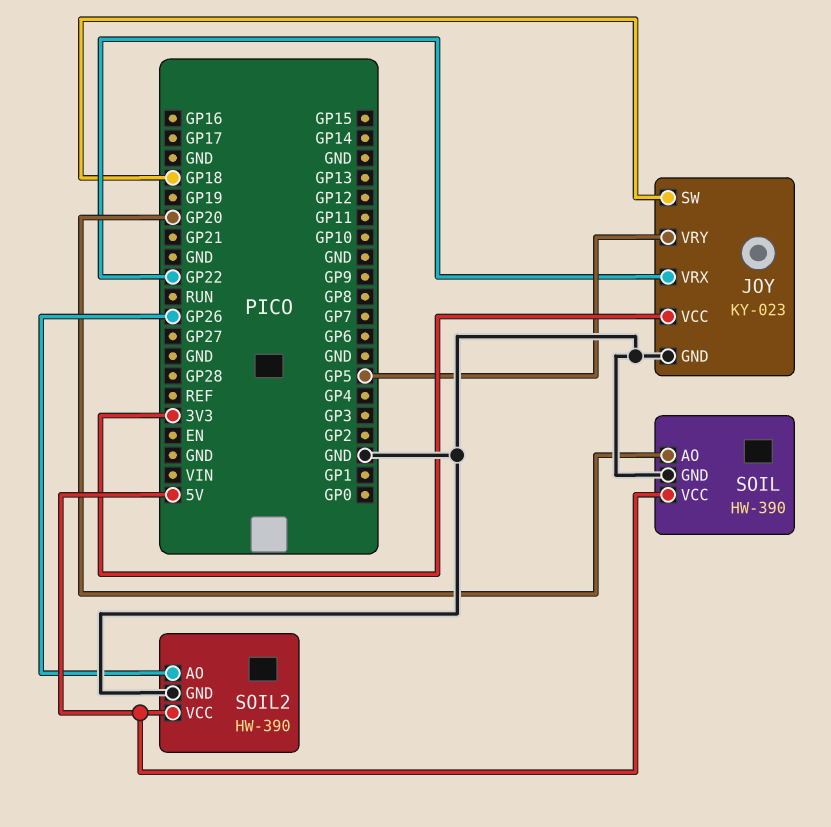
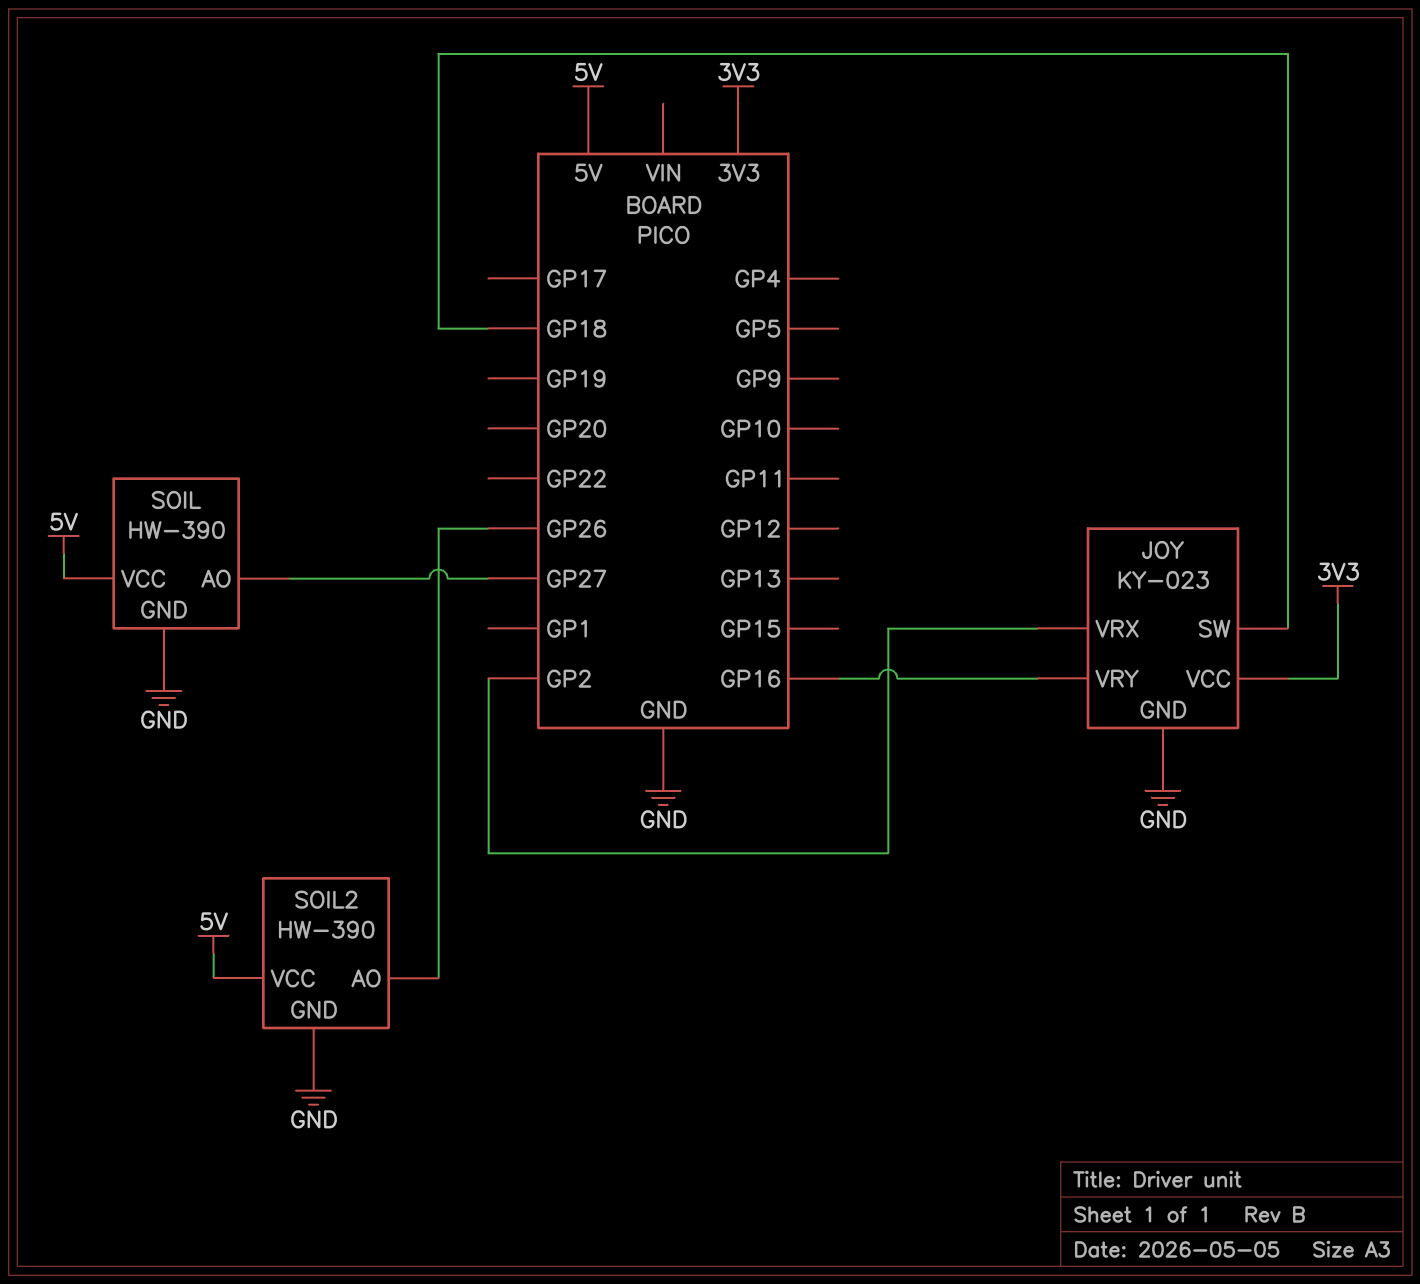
JOY pin VRX: GP22 -> GP2
JOY pin VRY: GP5 -> GP16
SOIL pin AO: GP20 -> GP27

